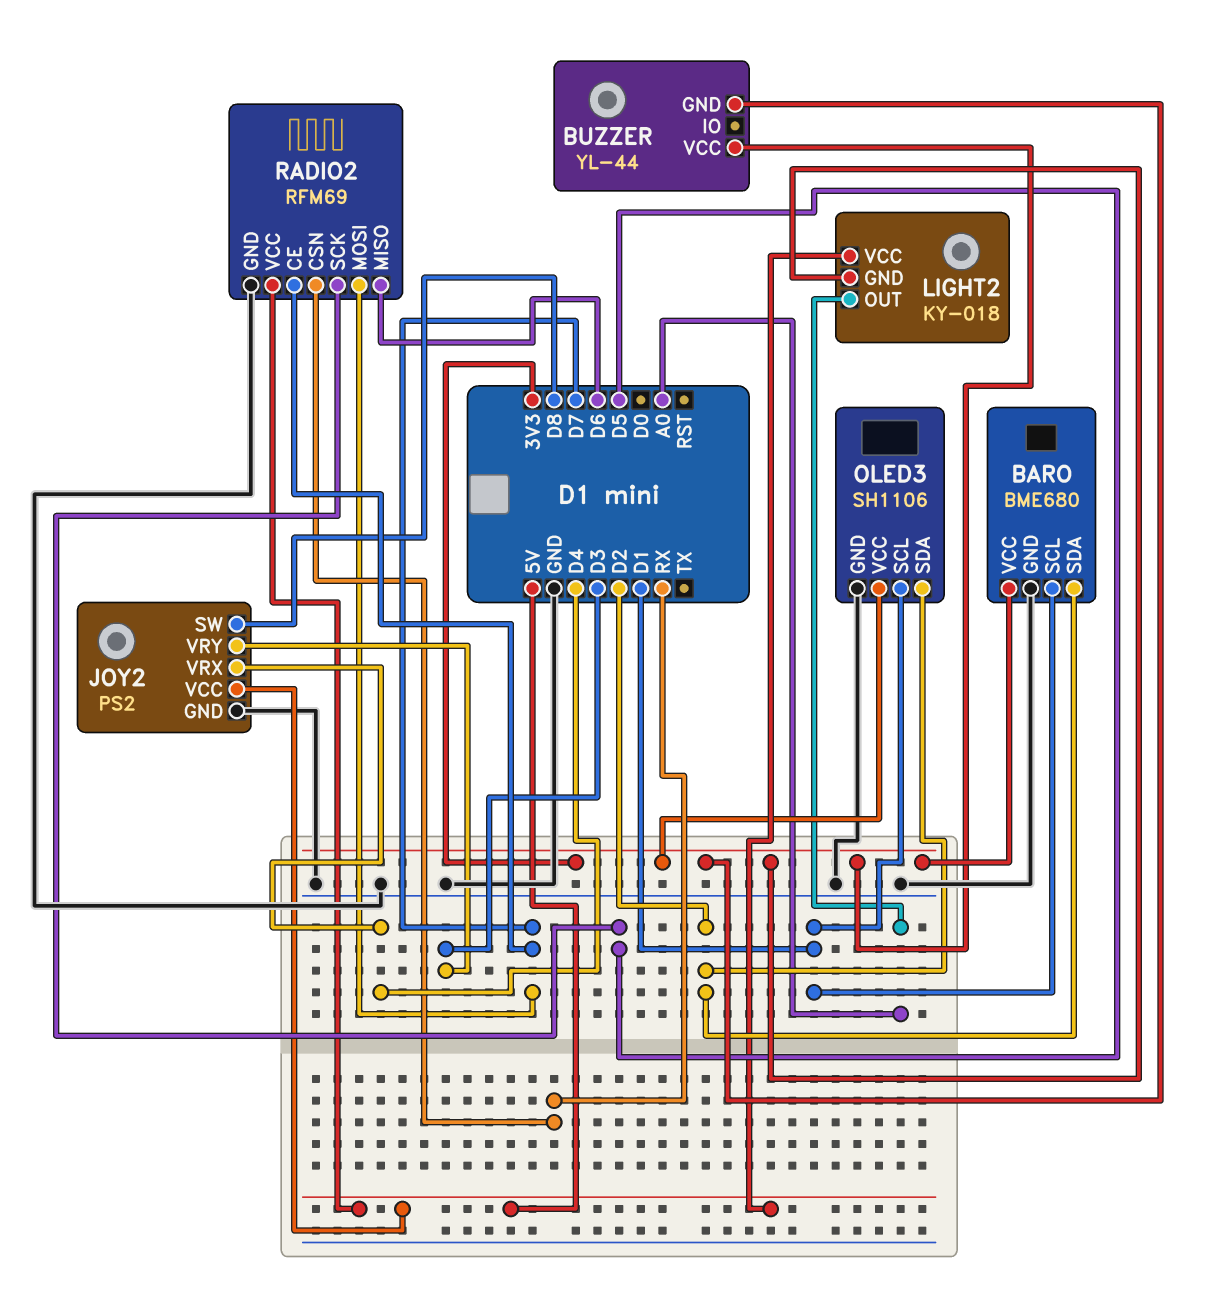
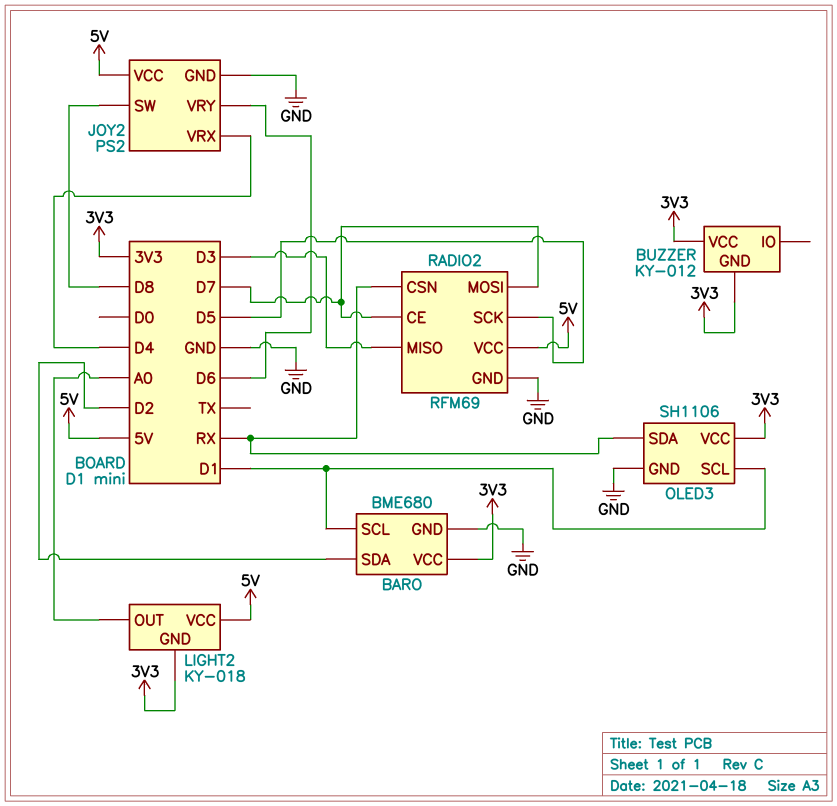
BUZZER: YL-44 -> KY-012
JOY2 pin VRY: D3 -> D6
OLED3 pin SDA: D2 -> RX
RADIO2 pin MISO: D6 -> D3

